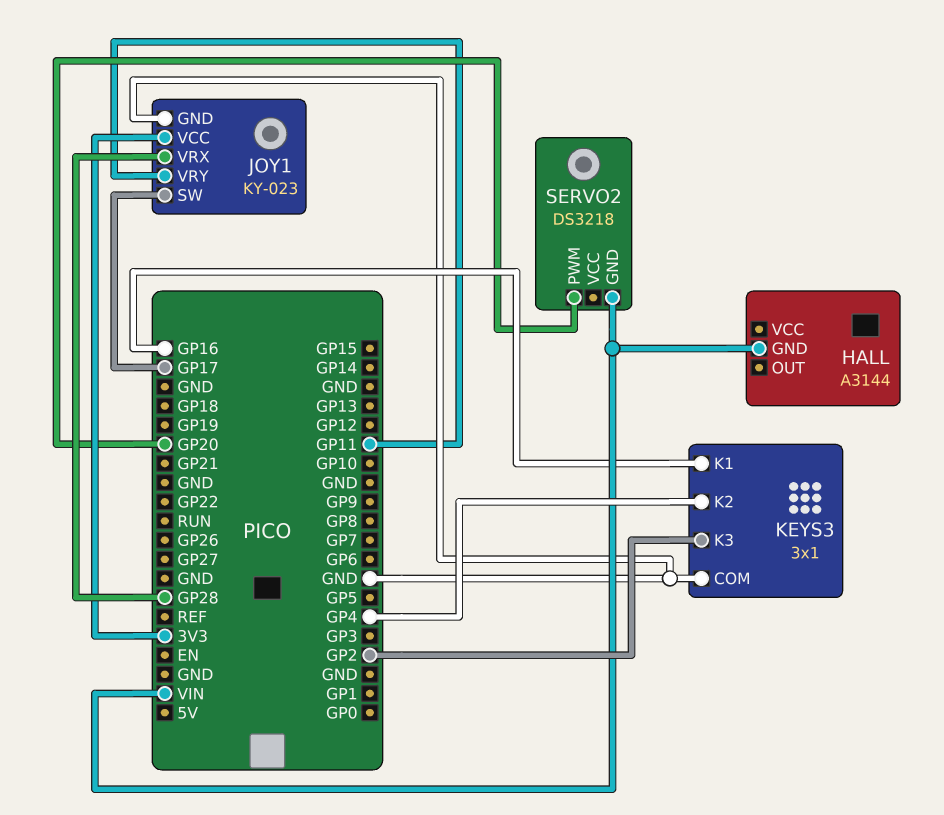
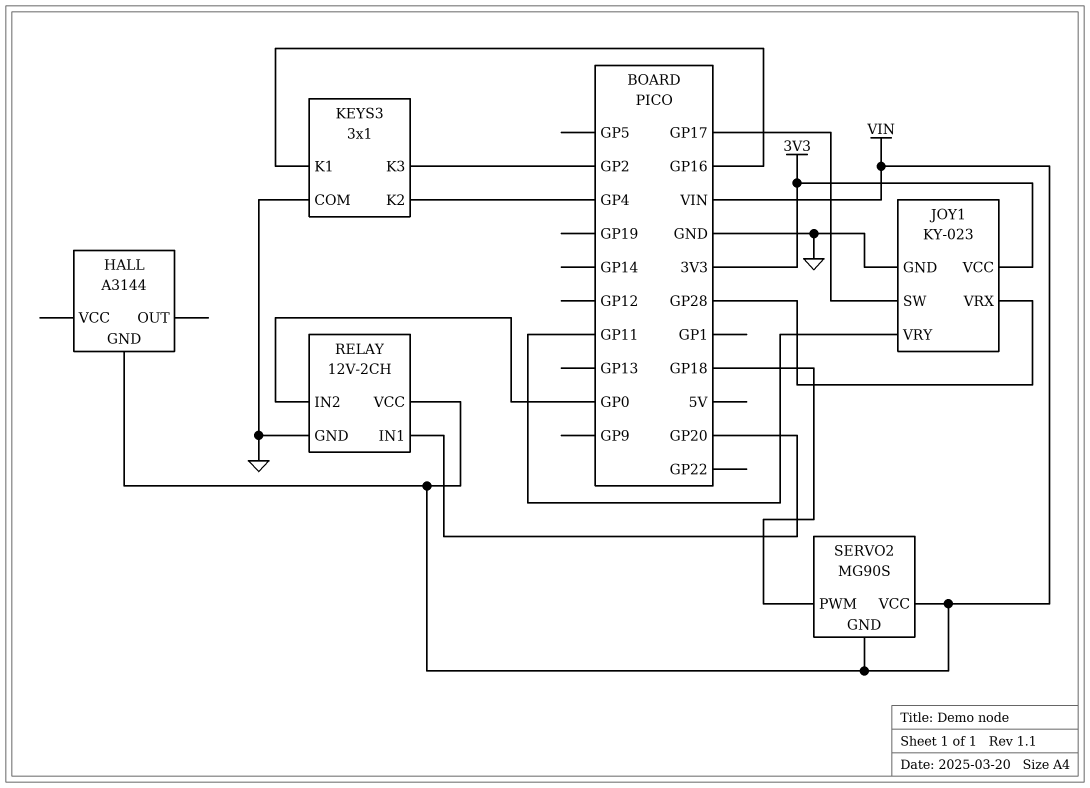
RELAY: none -> 12V-2CH
RELAY pin GND: none -> GND
RELAY pin IN1: none -> GP20
RELAY pin IN2: none -> GP0
RELAY pin VCC: none -> VIN
SERVO2: DS3218 -> MG90S
SERVO2 pin PWM: GP20 -> GP18
SERVO2 pin VCC: none -> VIN

